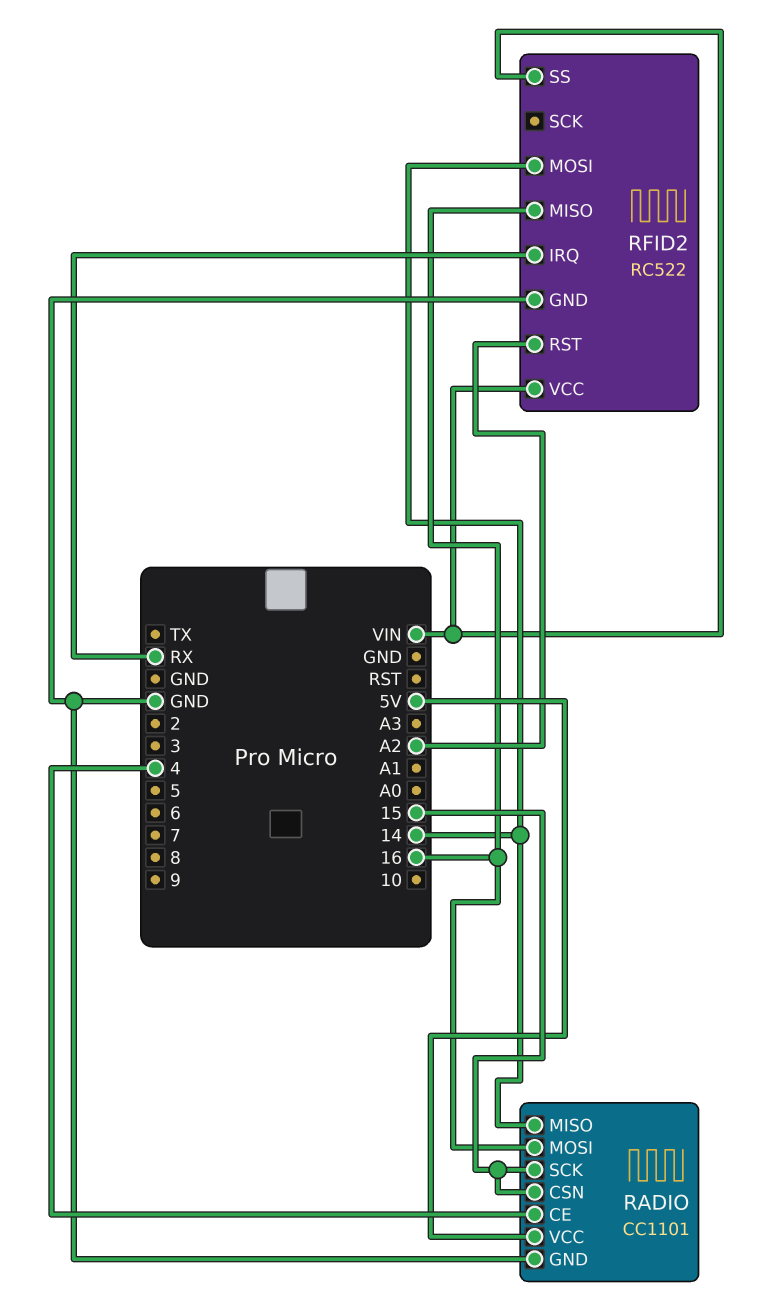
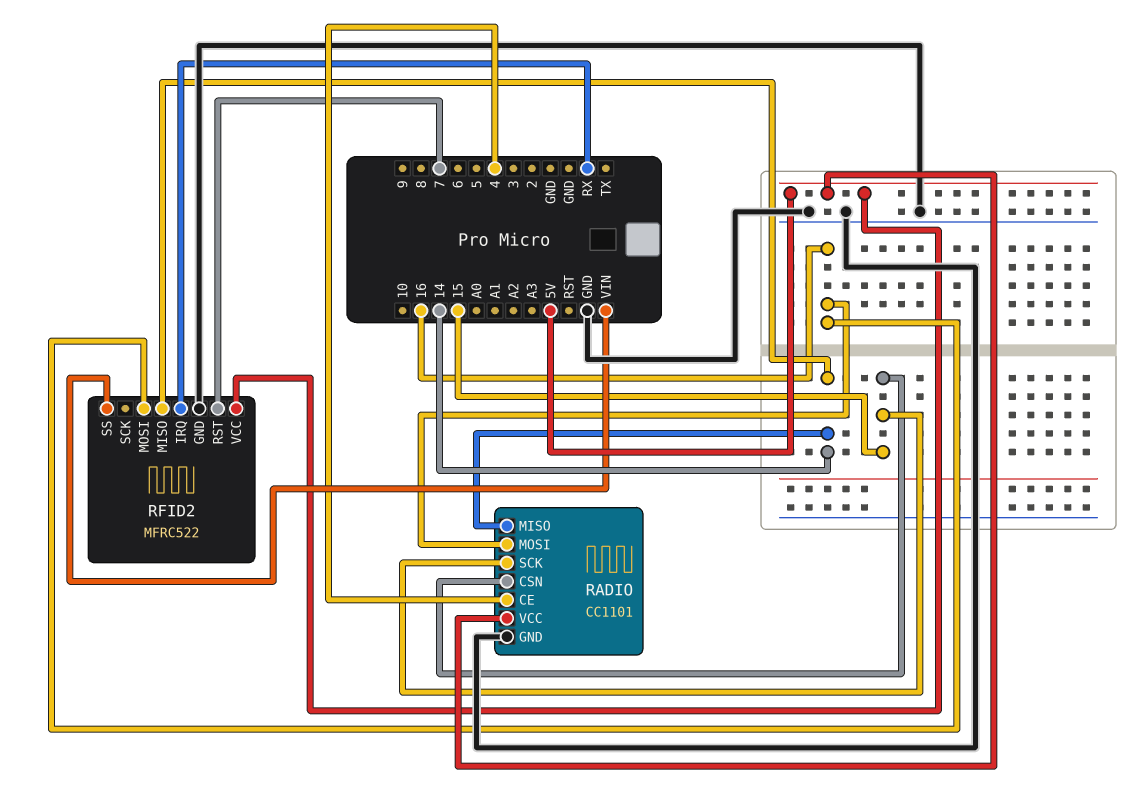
RFID2: RC522 -> MFRC522
RFID2 pin MISO: 16 -> 14
RFID2 pin MOSI: 14 -> 16
RFID2 pin RST: A2 -> 7
RFID2 pin VCC: VIN -> 5V

